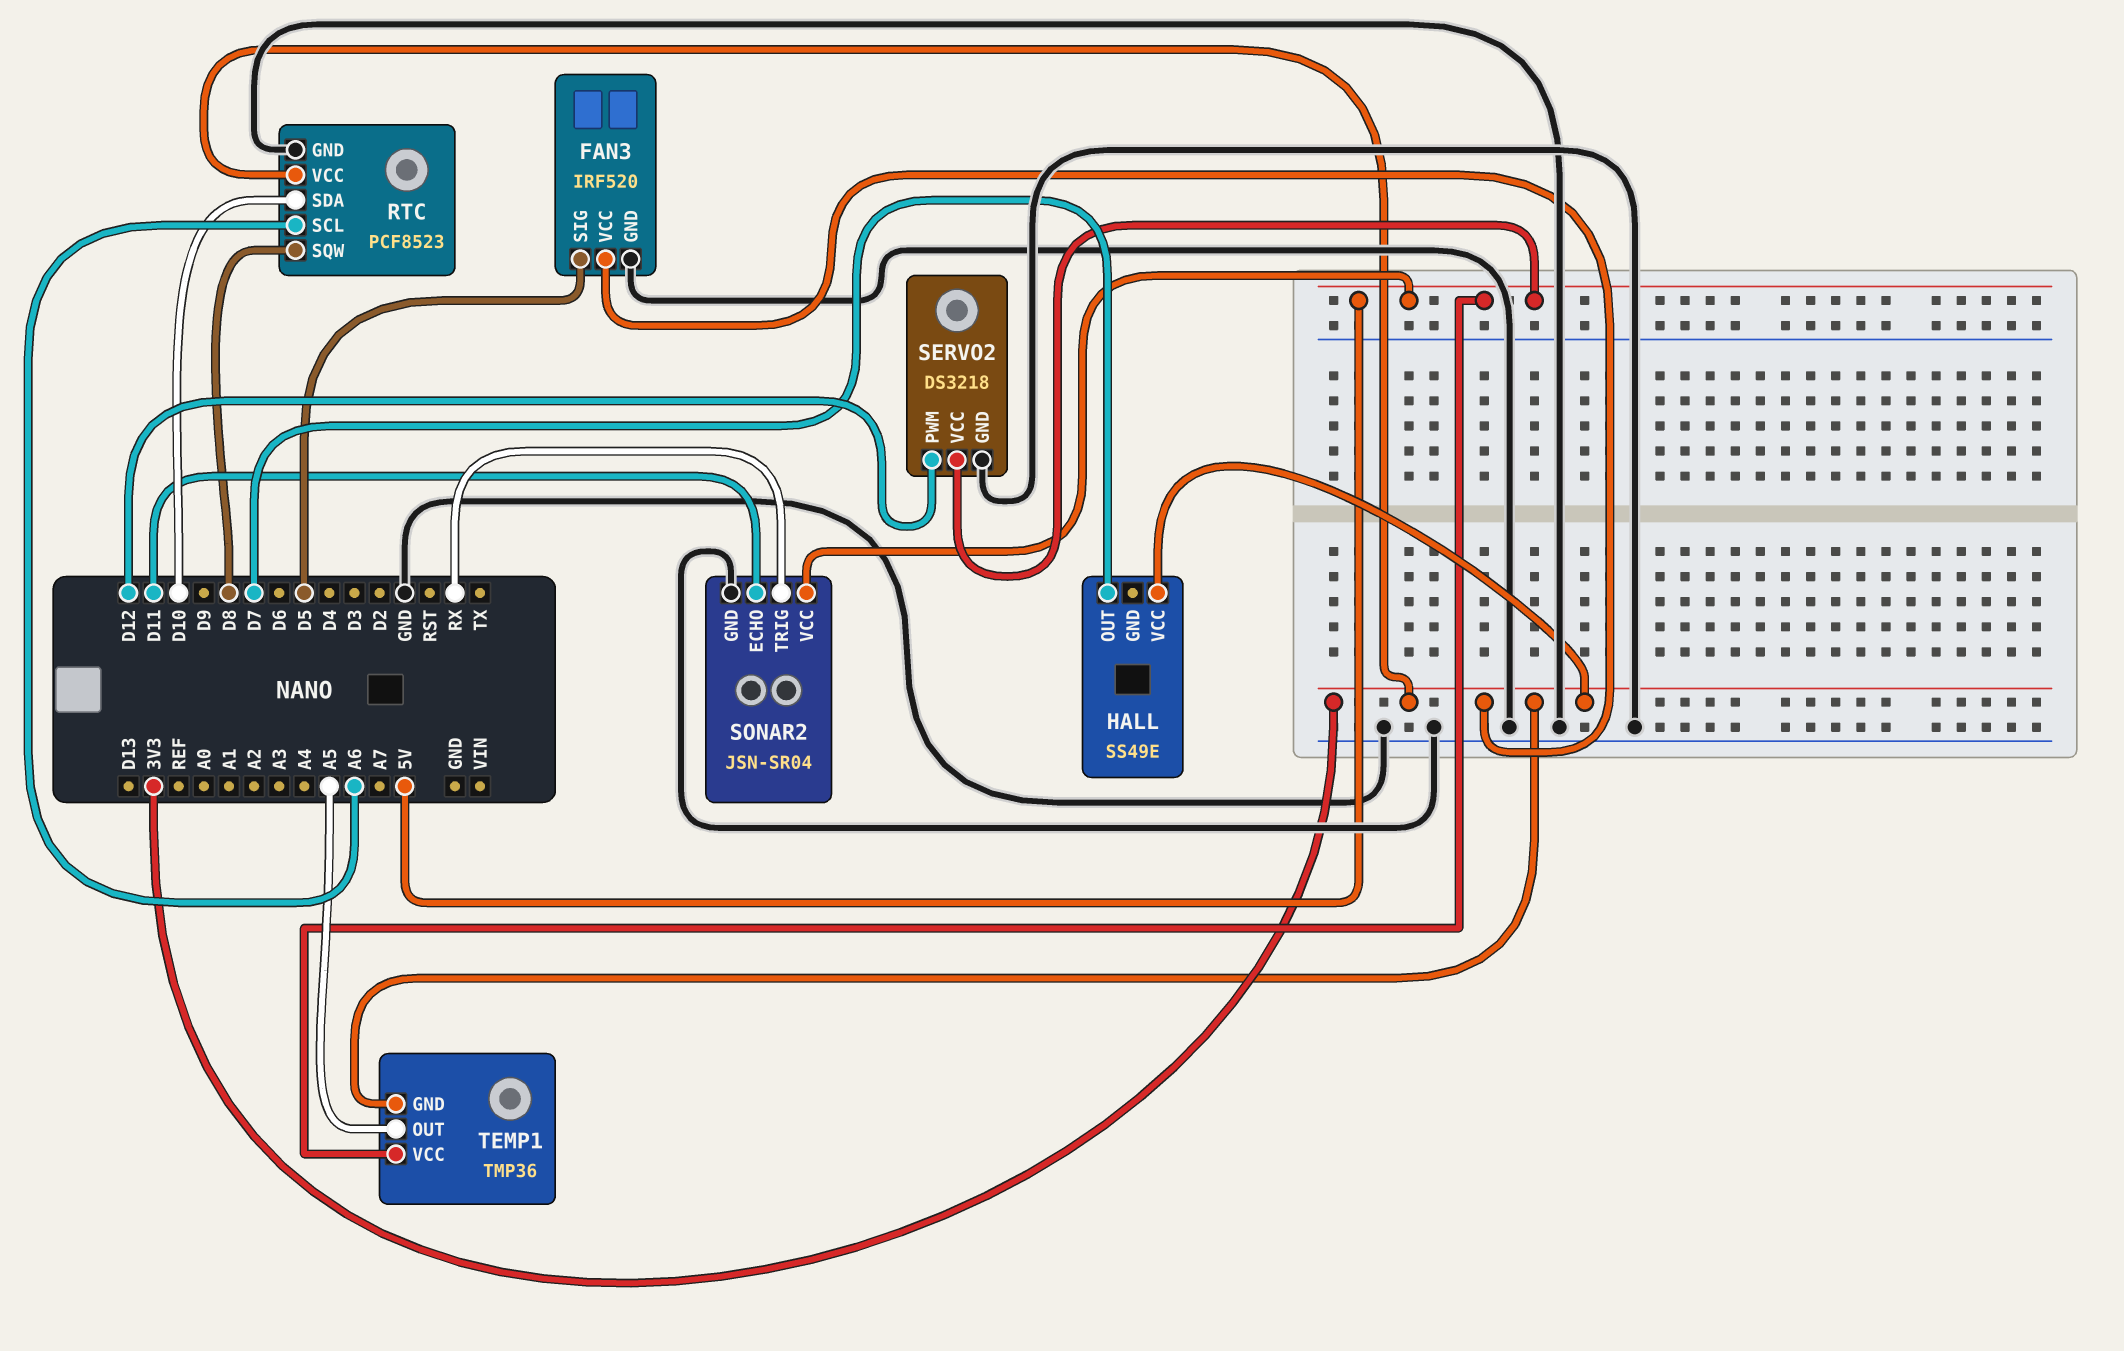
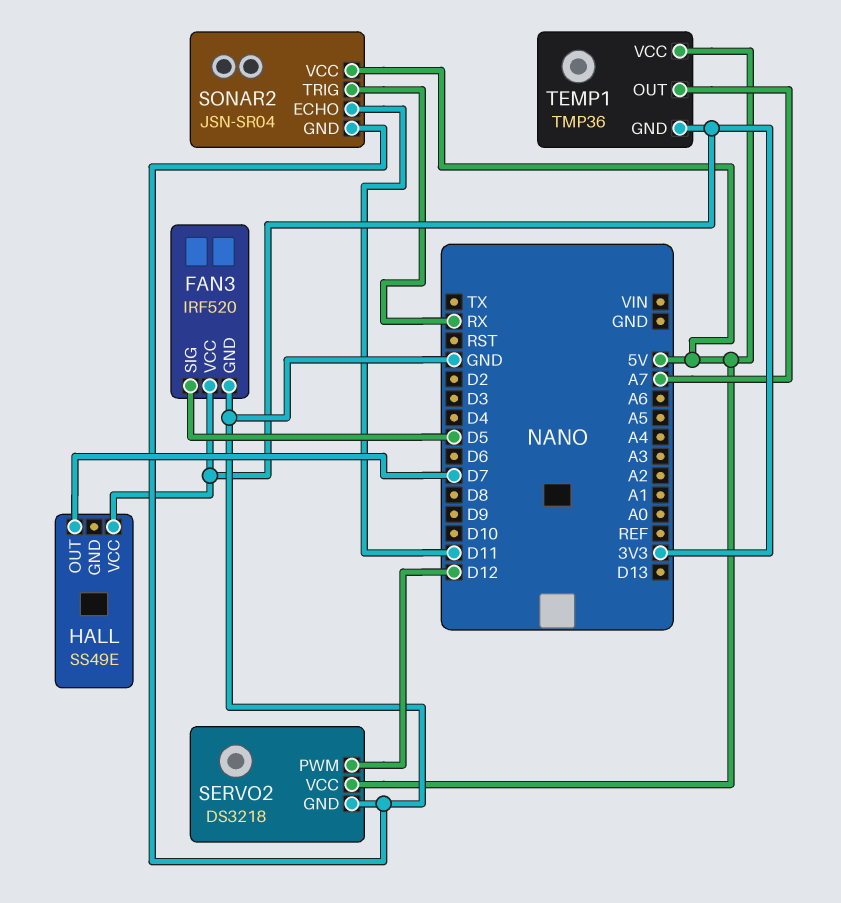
RTC: PCF8523 -> none
RTC pin GND: GND -> none
RTC pin SCL: A6 -> none
RTC pin SDA: D10 -> none
RTC pin SQW: D8 -> none
RTC pin VCC: 3V3 -> none
TEMP1 pin OUT: A5 -> A7

